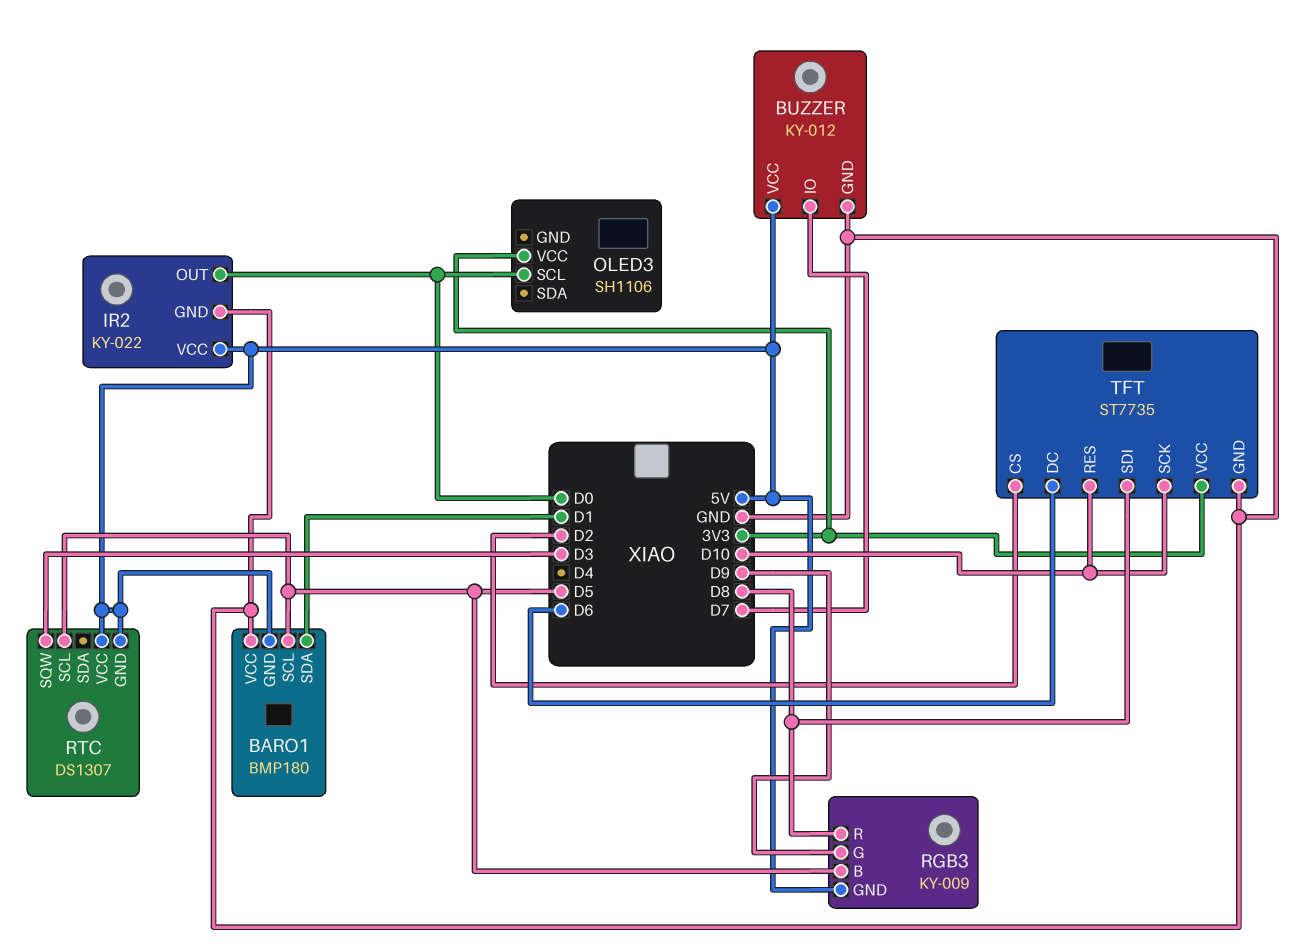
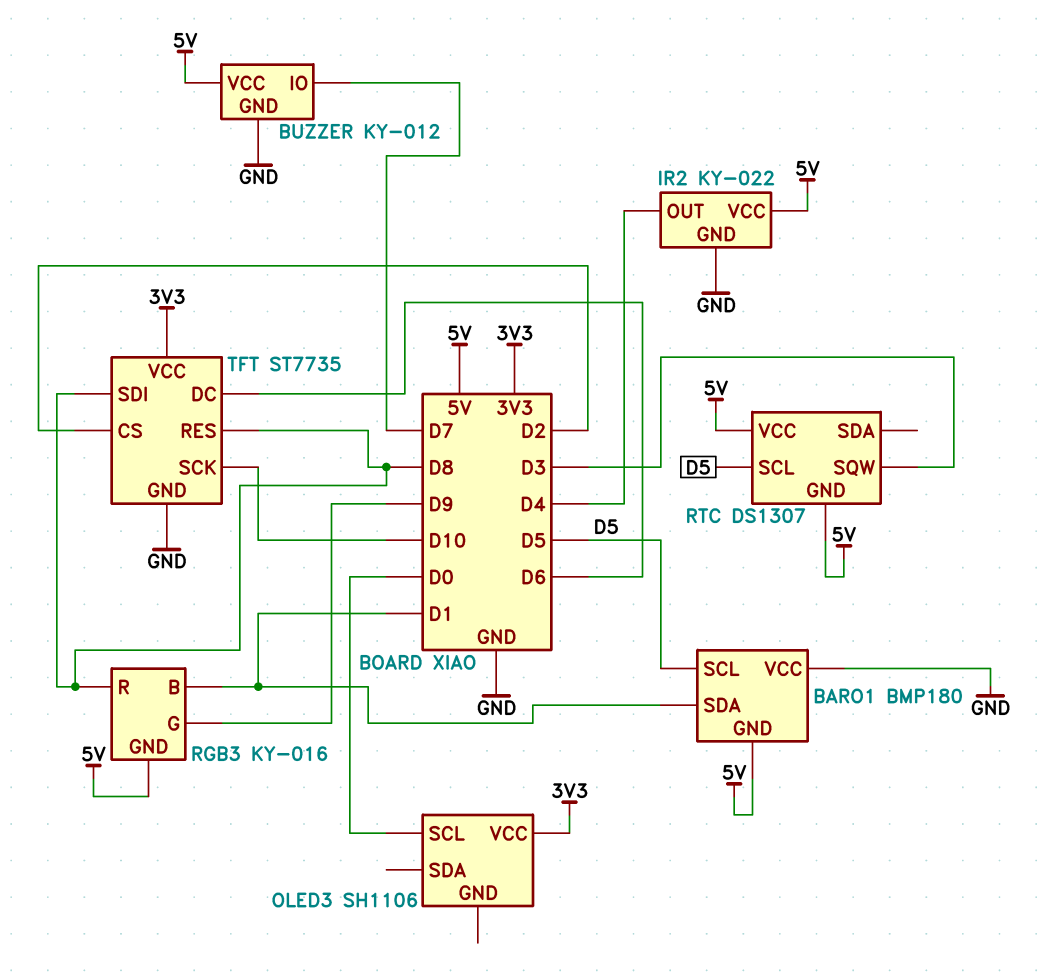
IR2 pin OUT: D0 -> D4
RGB3: KY-009 -> KY-016
RGB3 pin B: D5 -> D1
TFT pin RES: D10 -> D8

